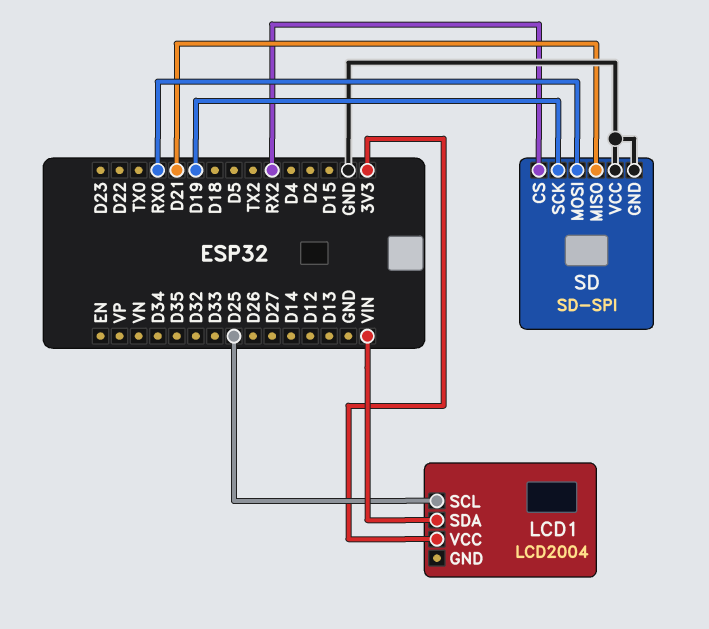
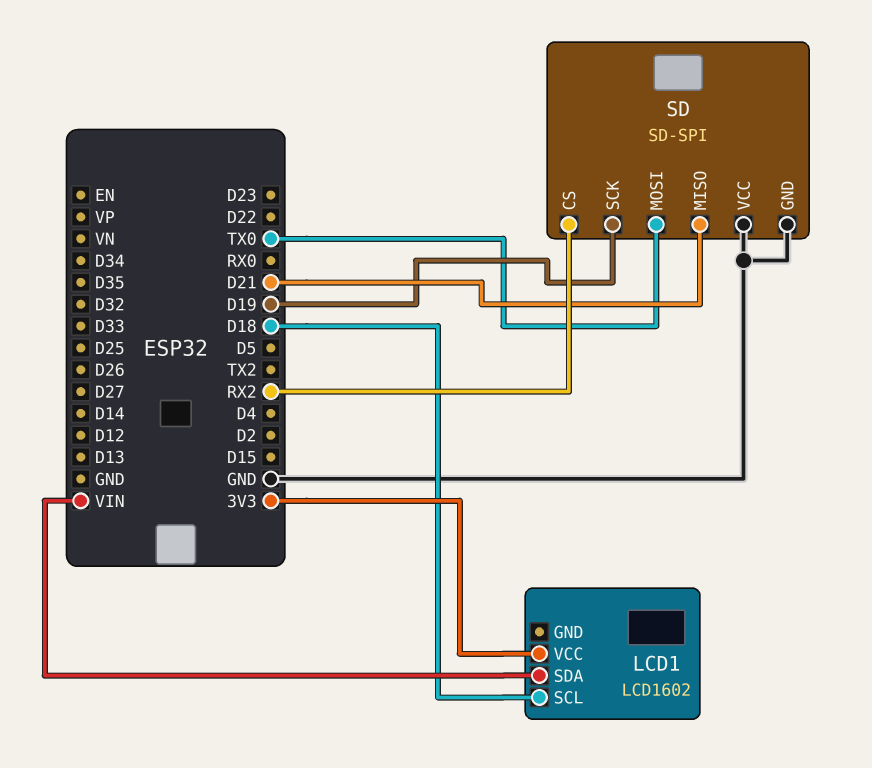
LCD1: LCD2004 -> LCD1602
LCD1 pin SCL: D25 -> D18
SD pin MOSI: RX0 -> TX0

